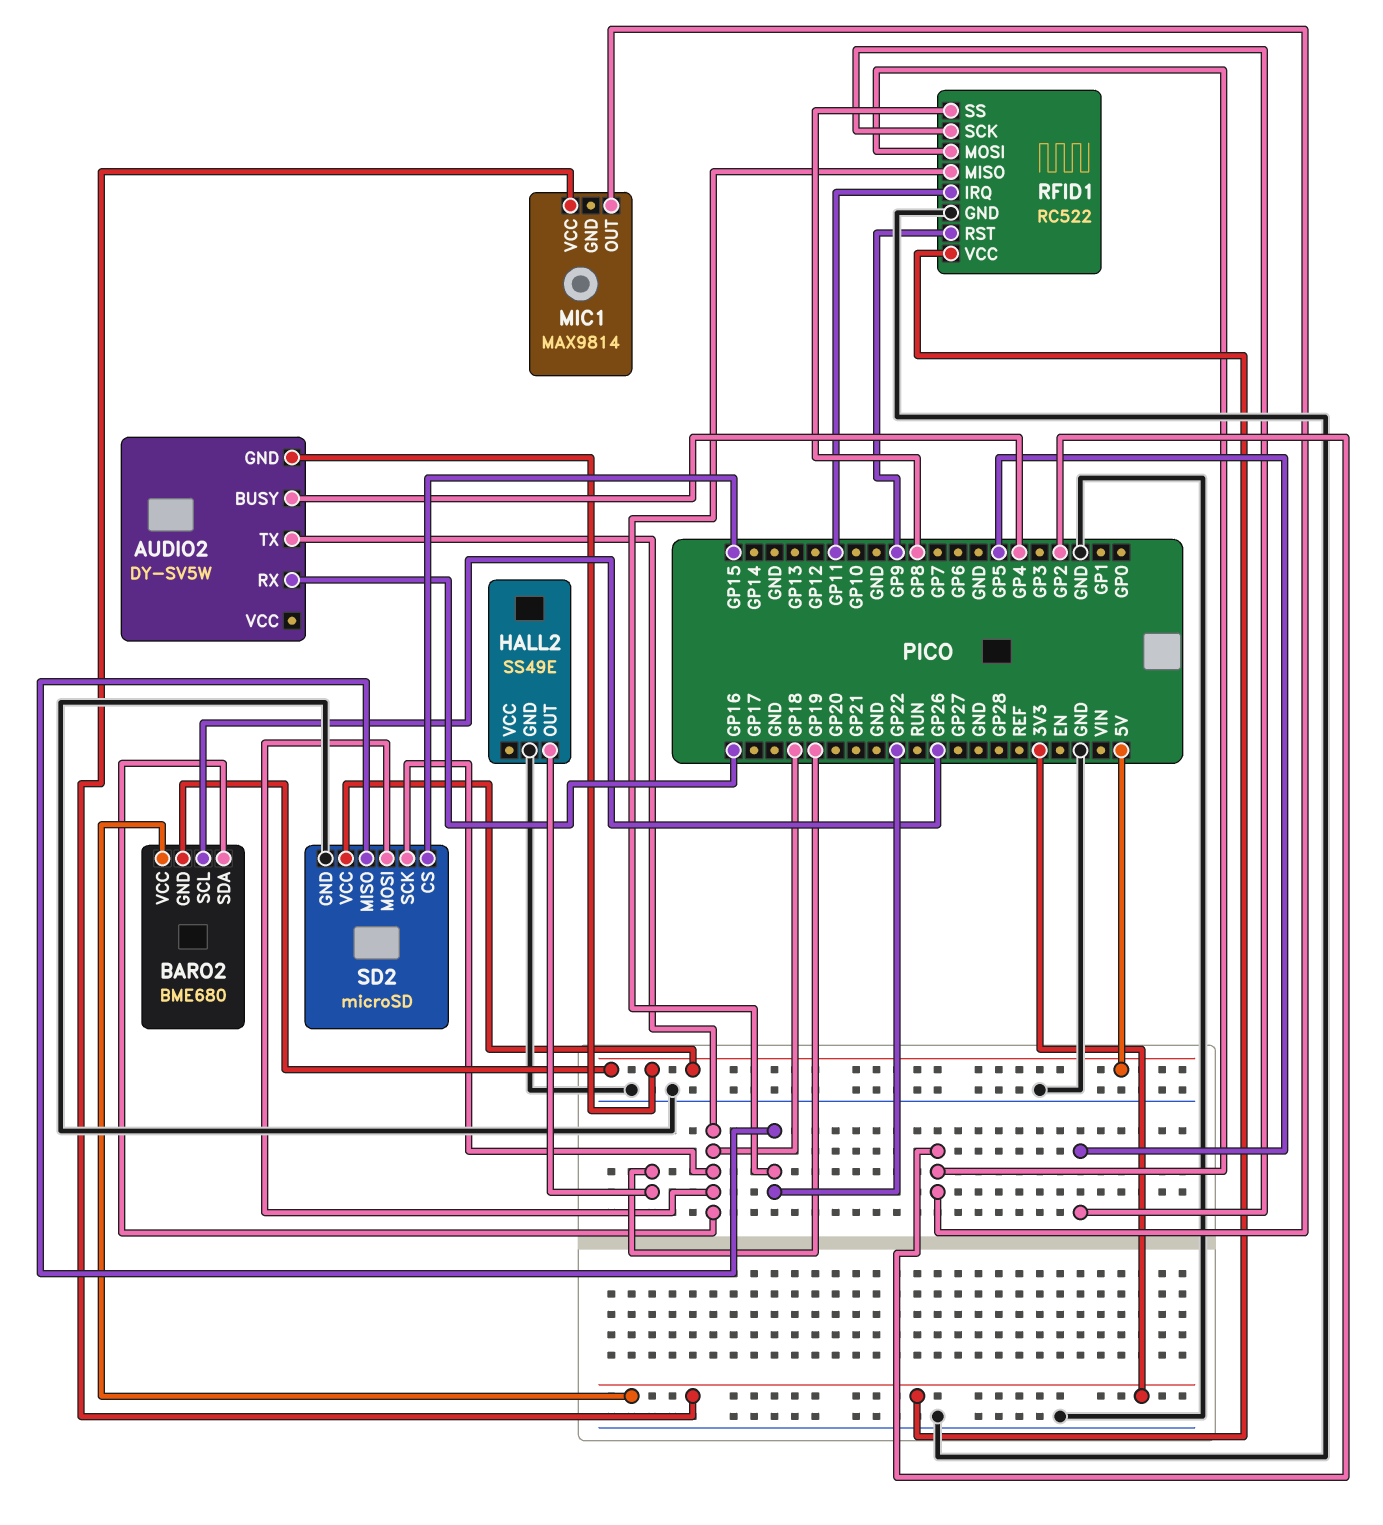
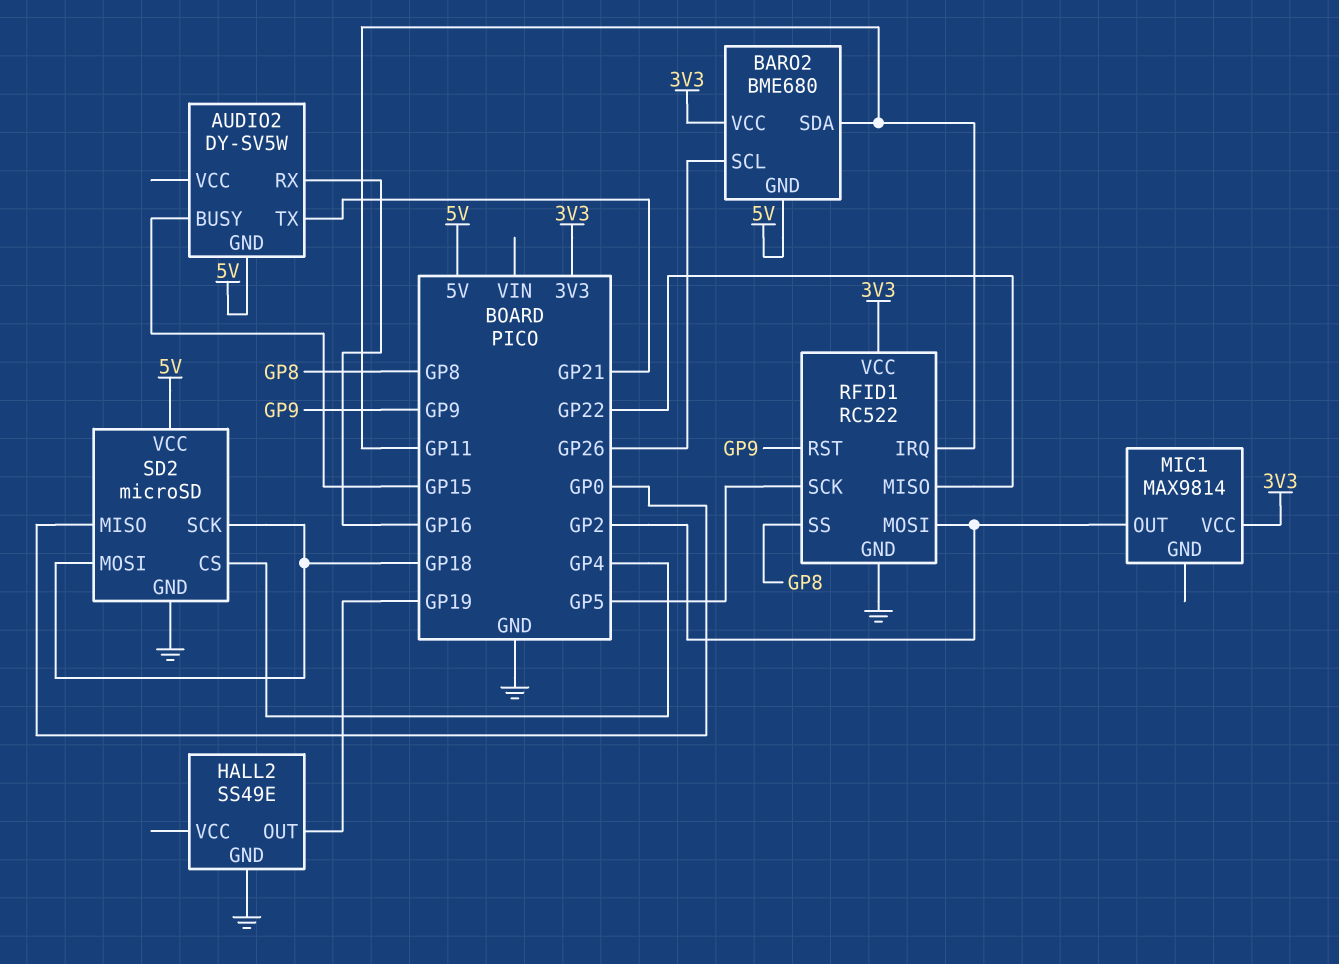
AUDIO2 pin BUSY: GP4 -> GP15
AUDIO2 pin TX: GP18 -> GP21
BARO2 pin SDA: GP18 -> GP11
SD2 pin CS: GP15 -> GP4
SD2 pin MISO: GP22 -> GP0

